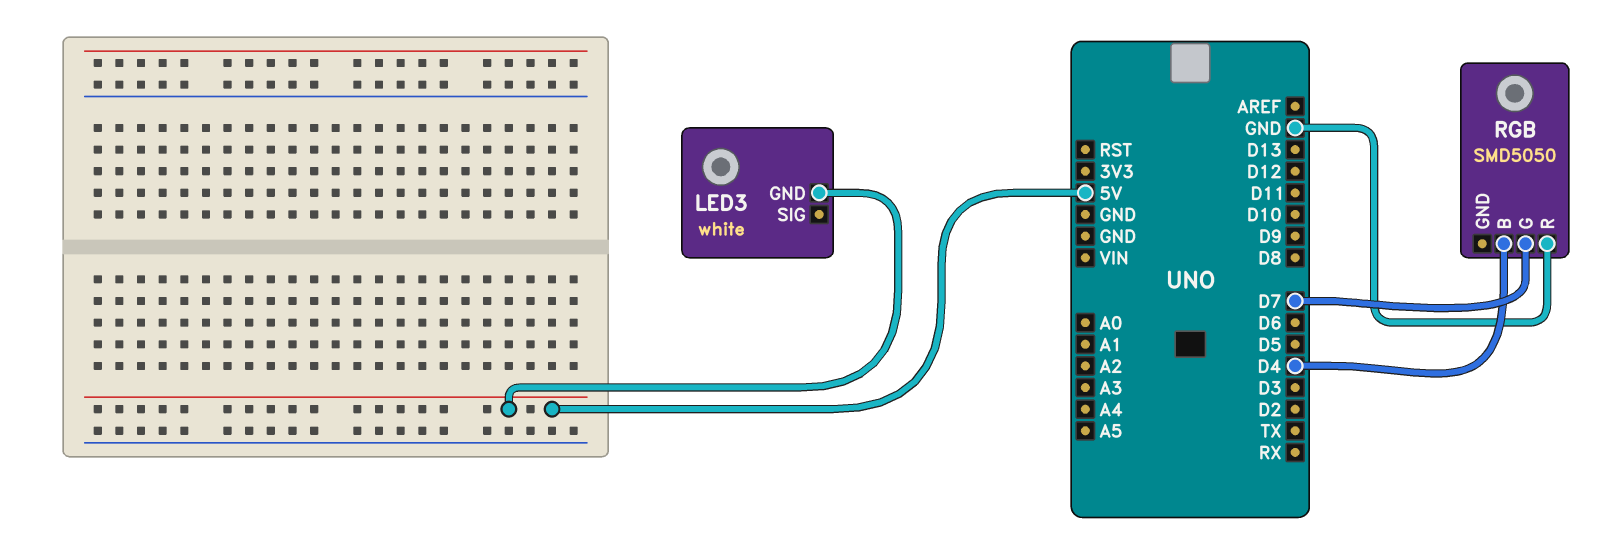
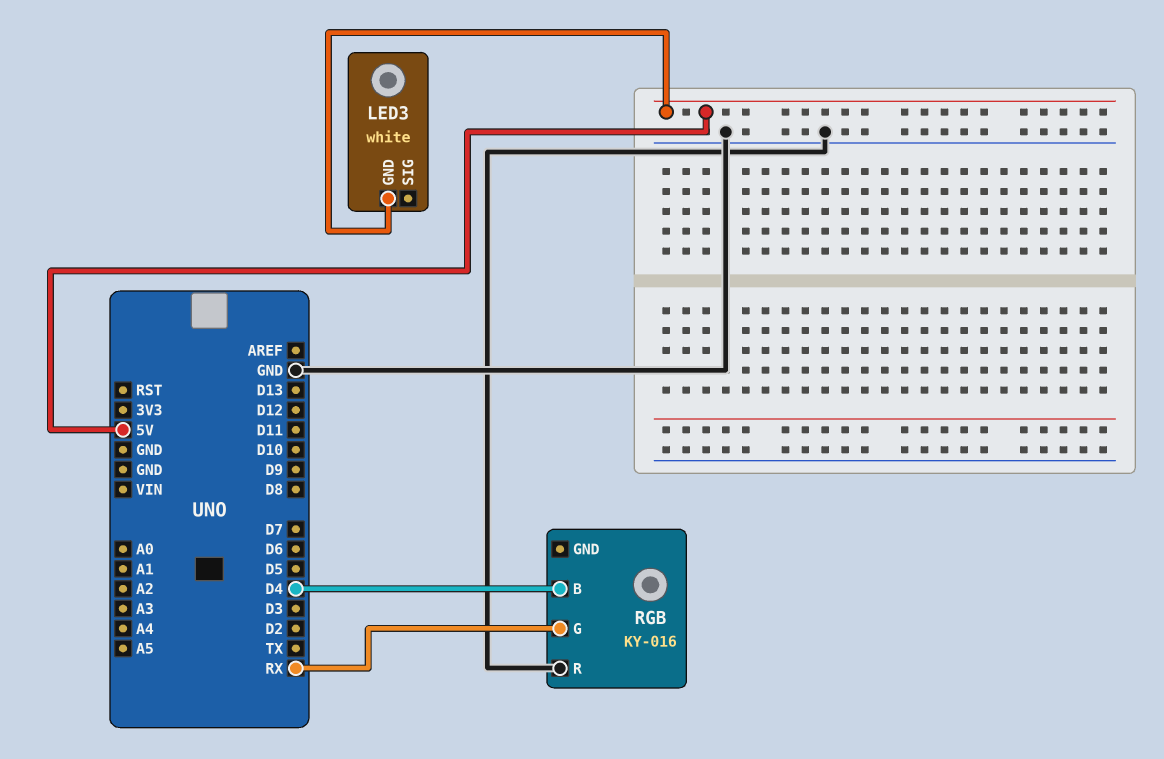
RGB: SMD5050 -> KY-016
RGB pin G: D7 -> RX

